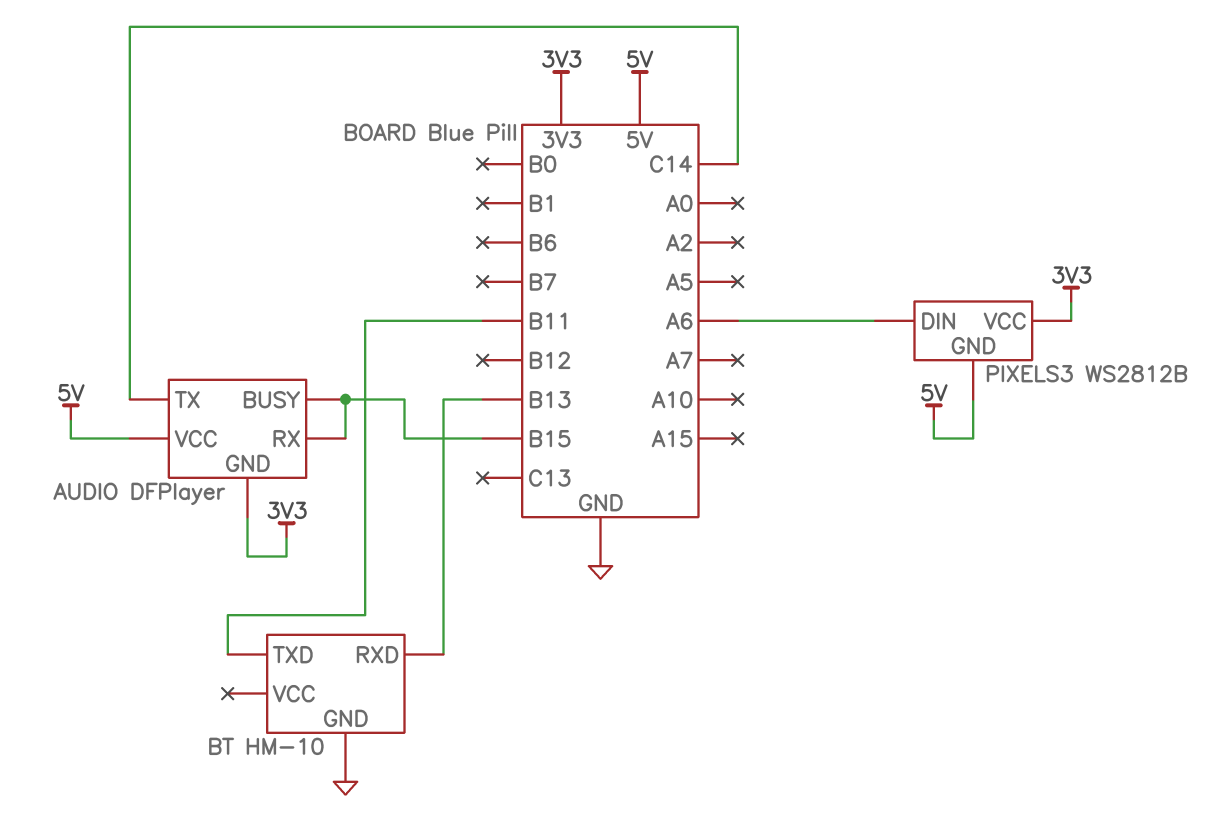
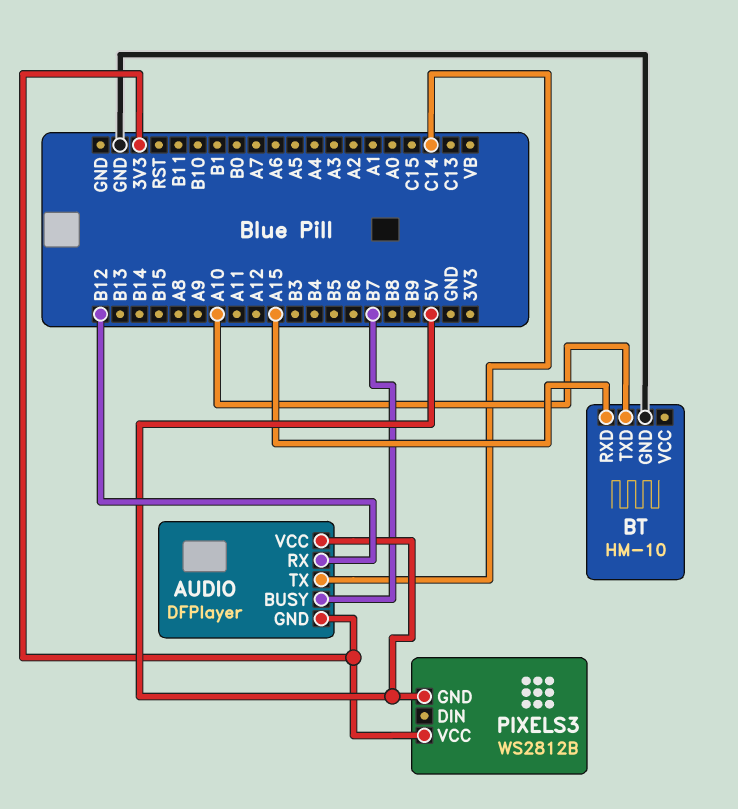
AUDIO pin BUSY: B15 -> B7
AUDIO pin RX: B15 -> B12
BT pin RXD: B13 -> A15
BT pin TXD: B11 -> A10
PIXELS3 pin DIN: A6 -> none

